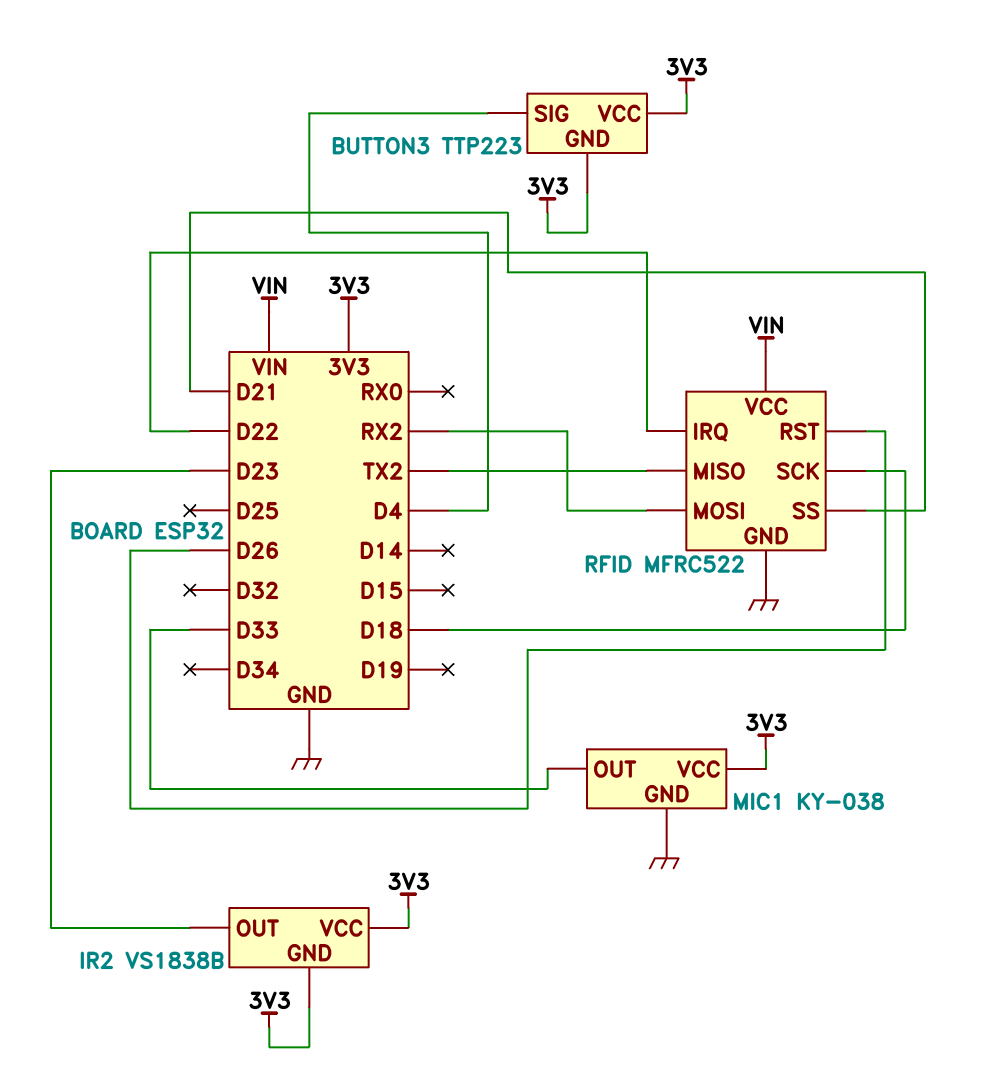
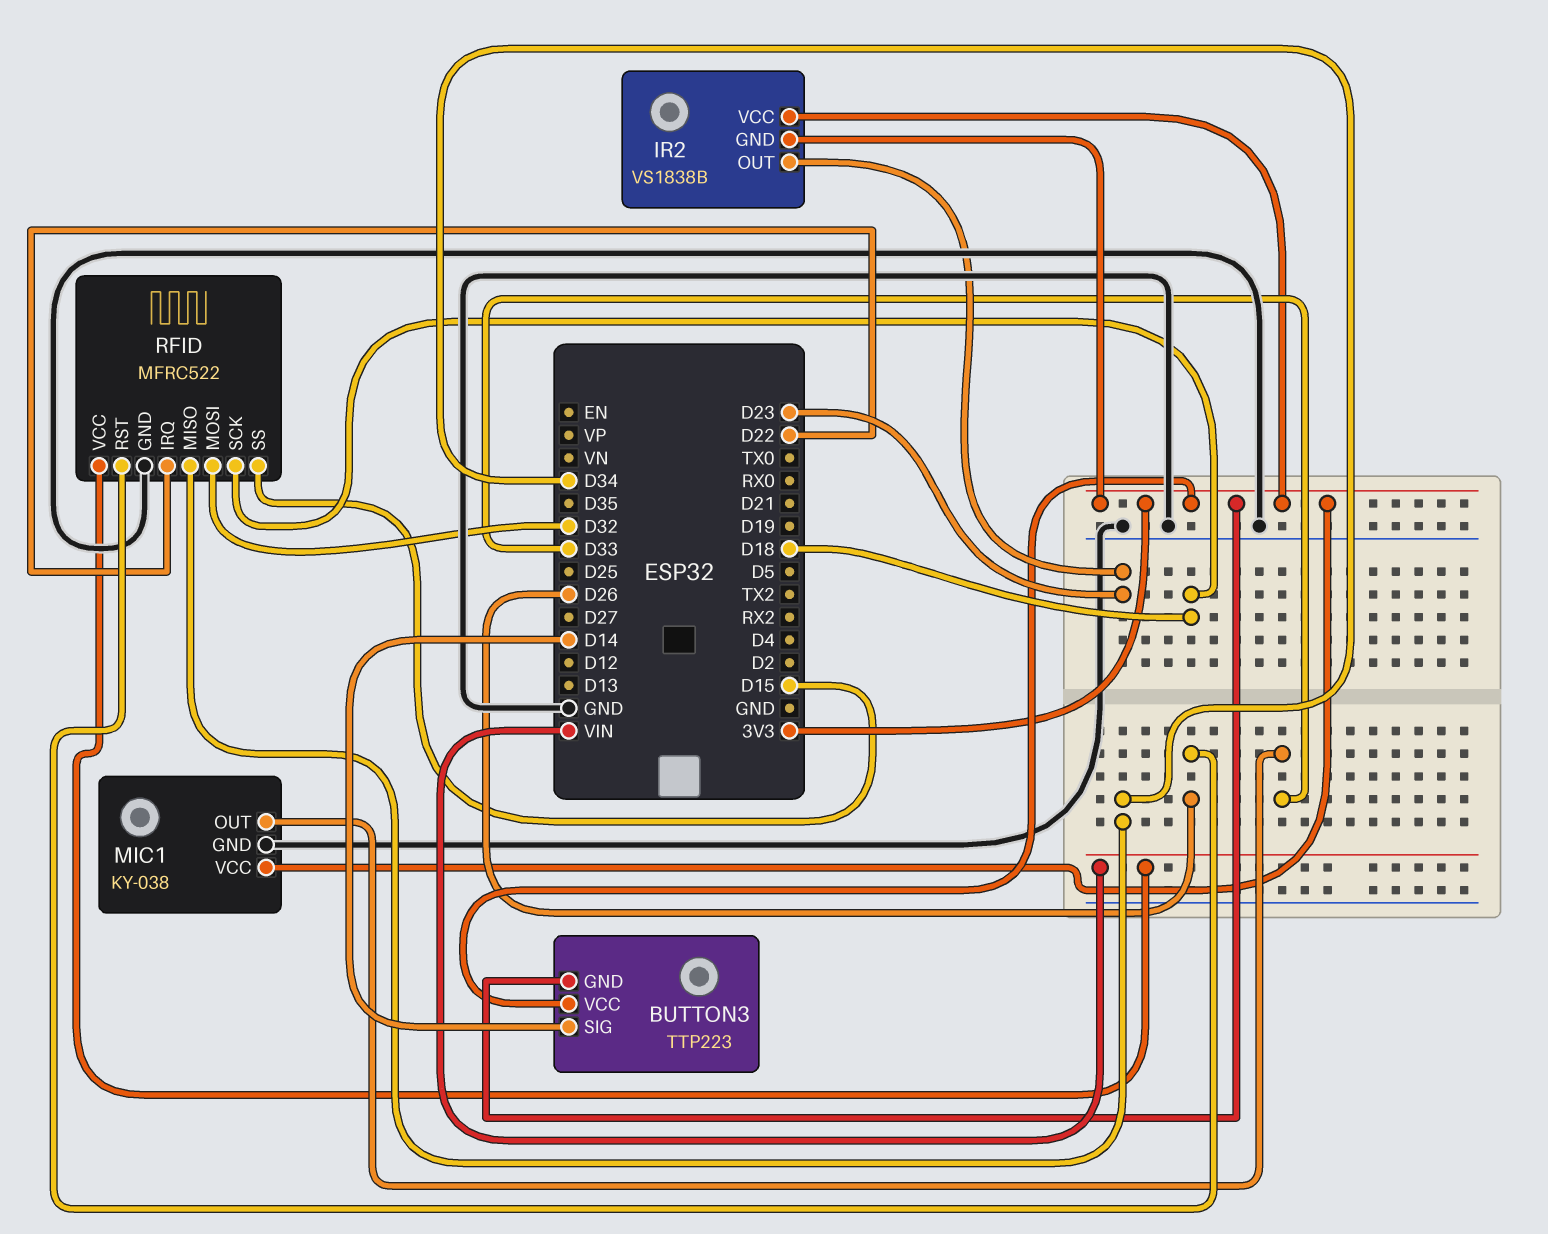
BUTTON3 pin SIG: D4 -> D14
RFID pin MISO: TX2 -> D34
RFID pin MOSI: RX2 -> D32
RFID pin SS: D21 -> D15

